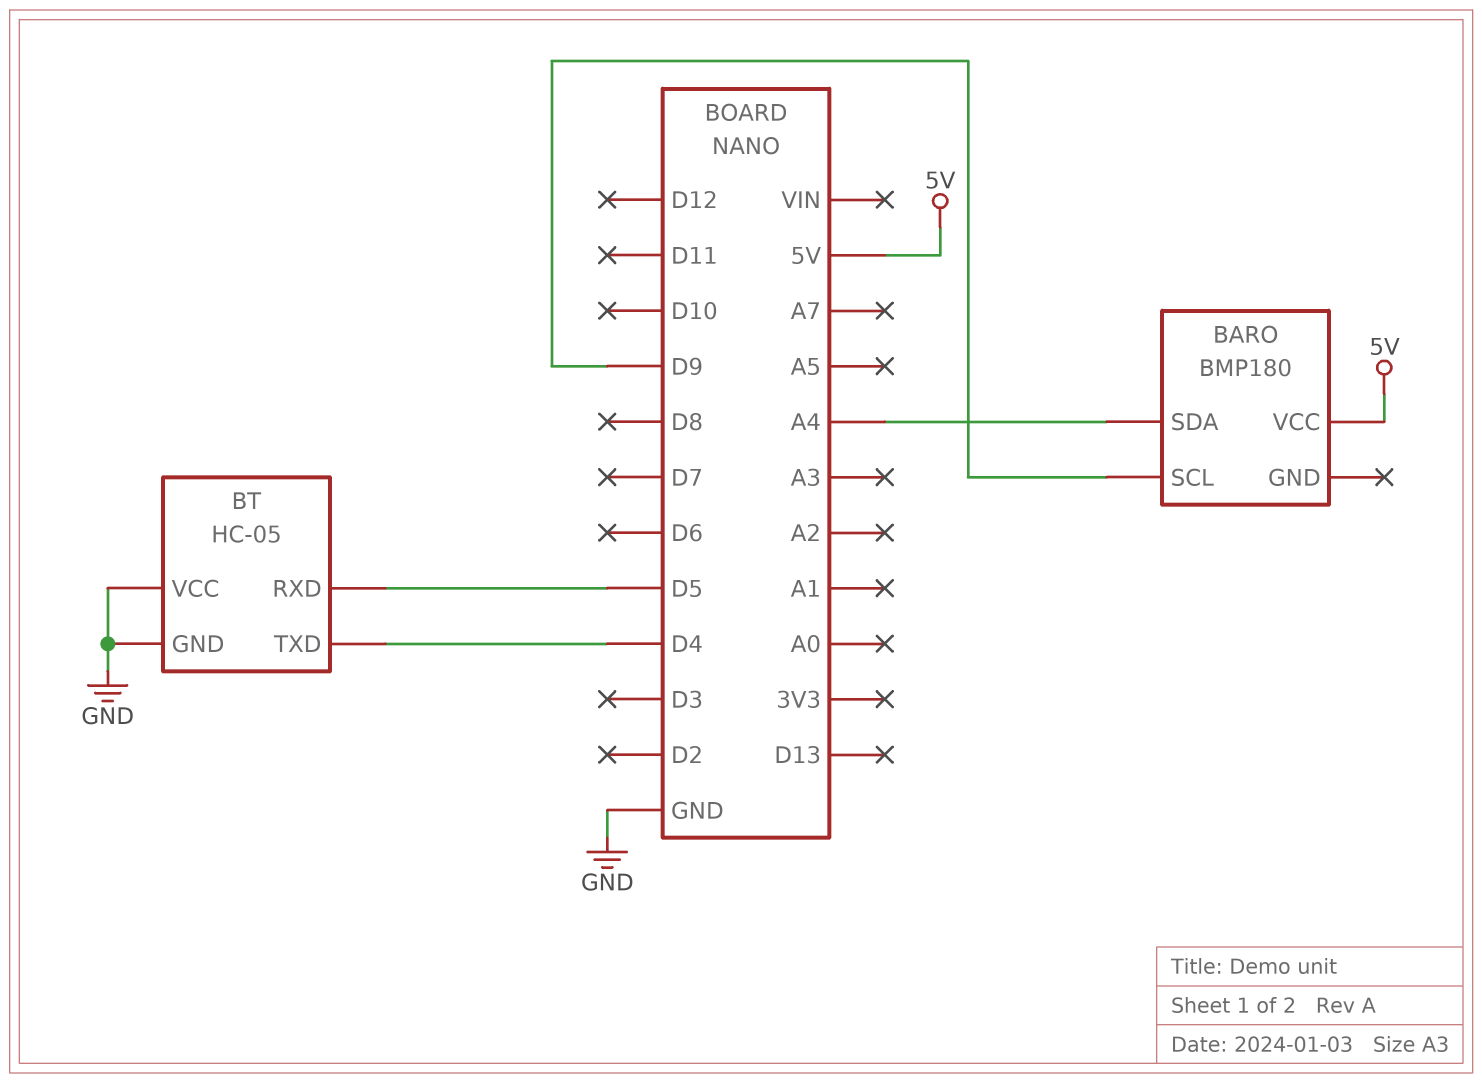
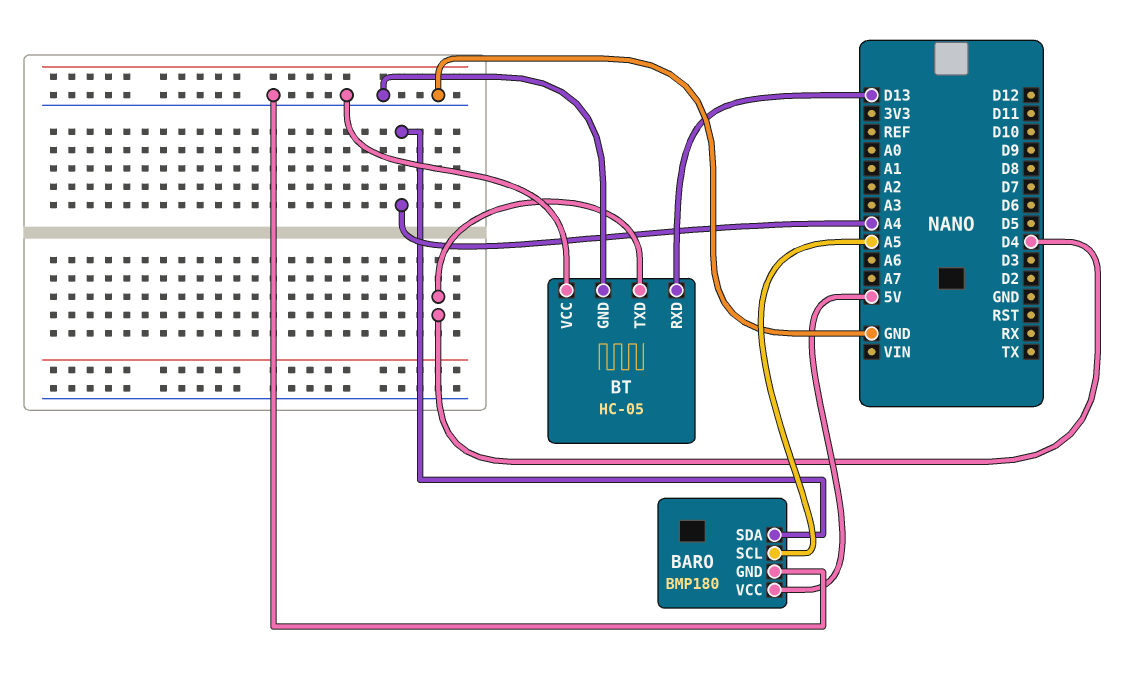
BARO pin GND: none -> GND
BARO pin SCL: D9 -> A5
BT pin RXD: D5 -> D13

